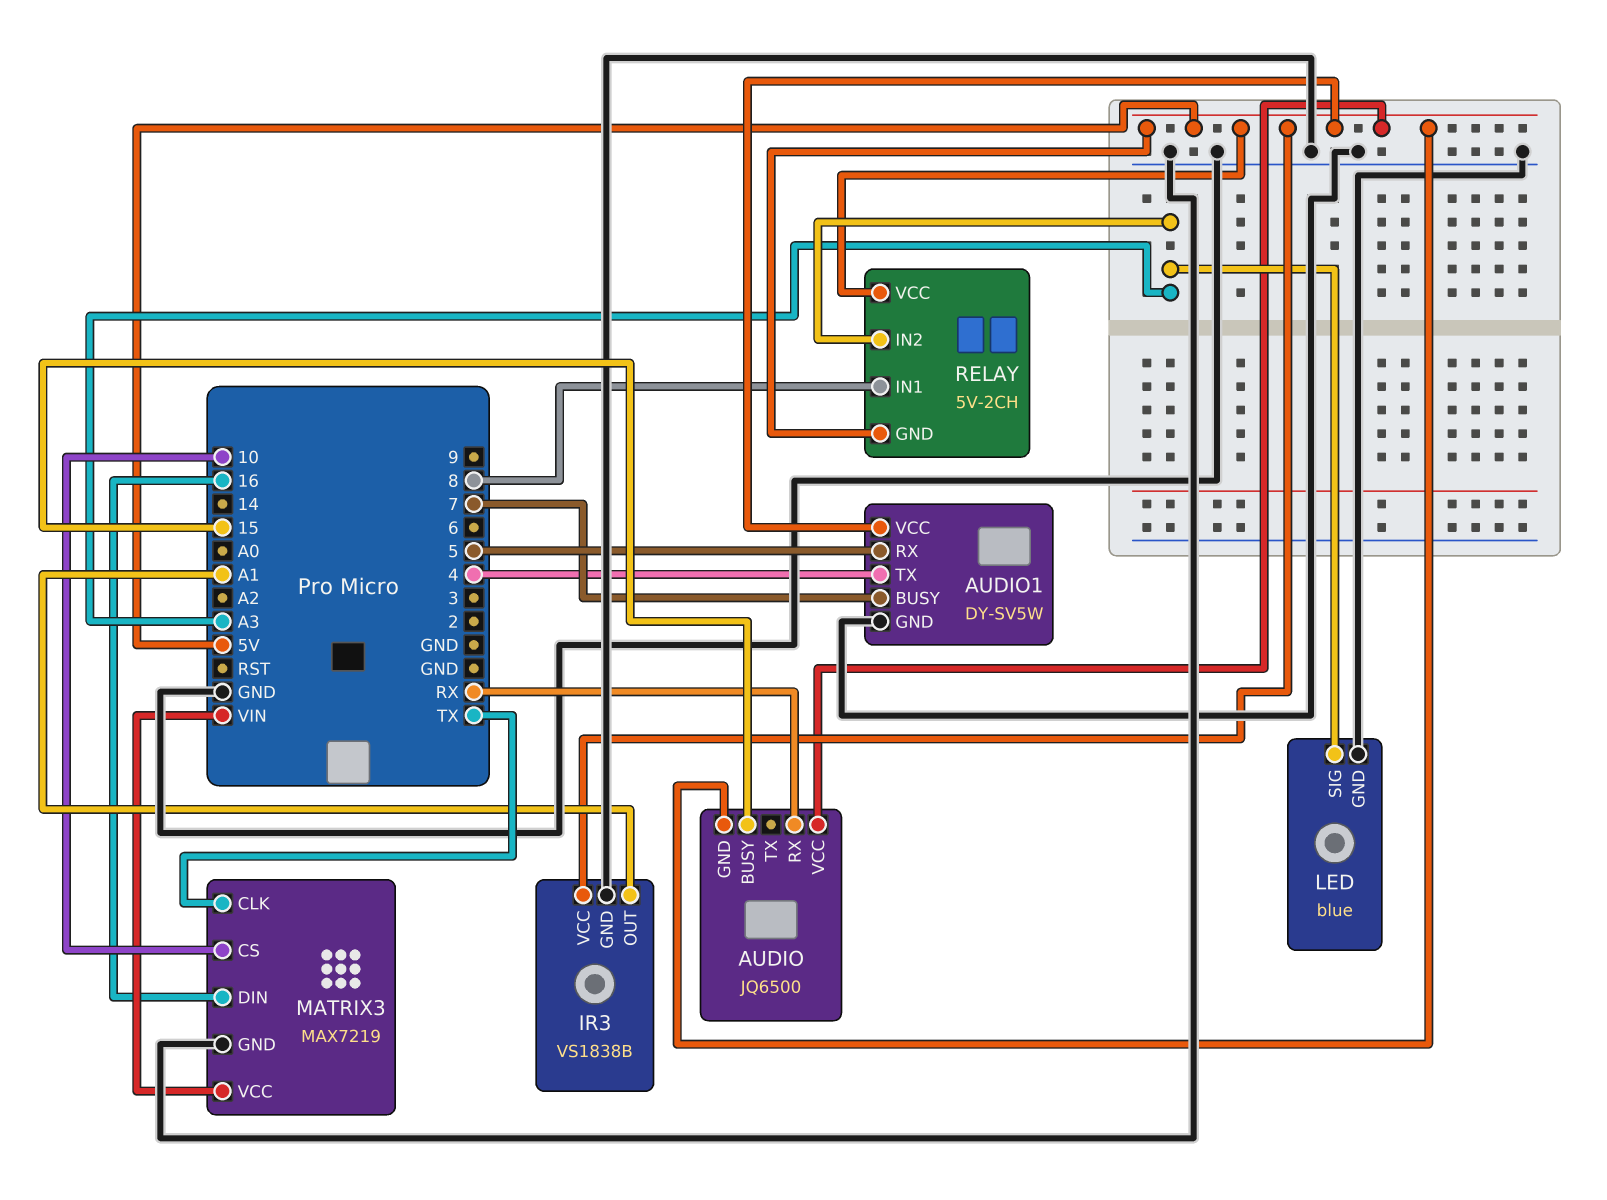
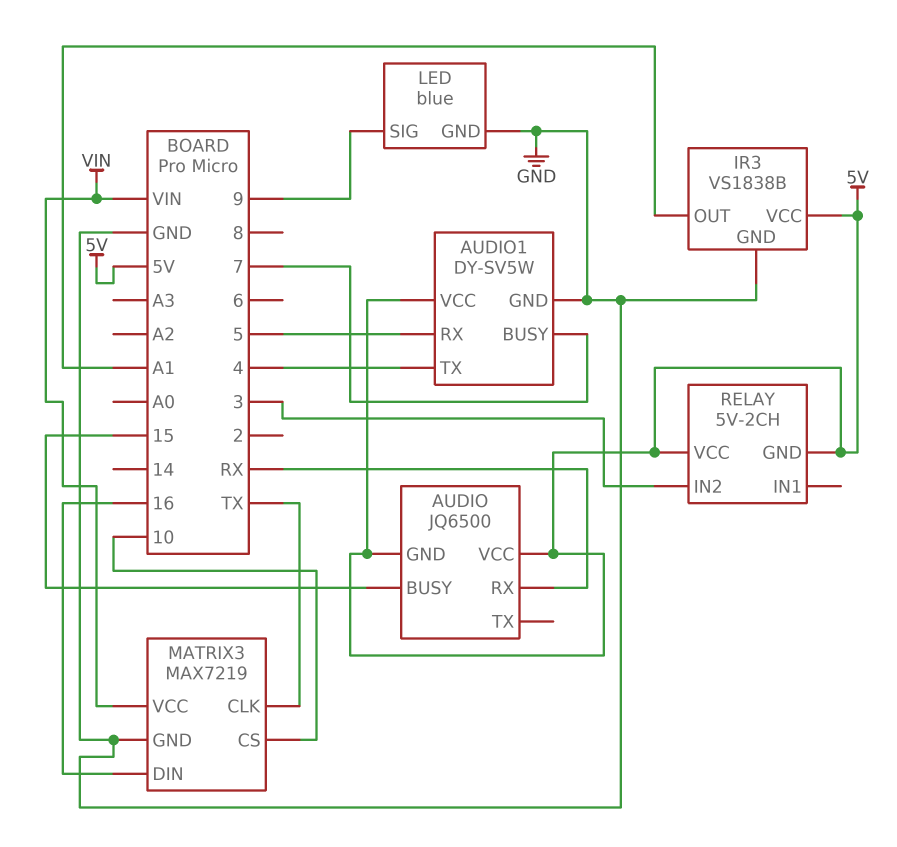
LED pin SIG: A3 -> 9
RELAY pin IN1: 8 -> none
RELAY pin IN2: A3 -> 3

